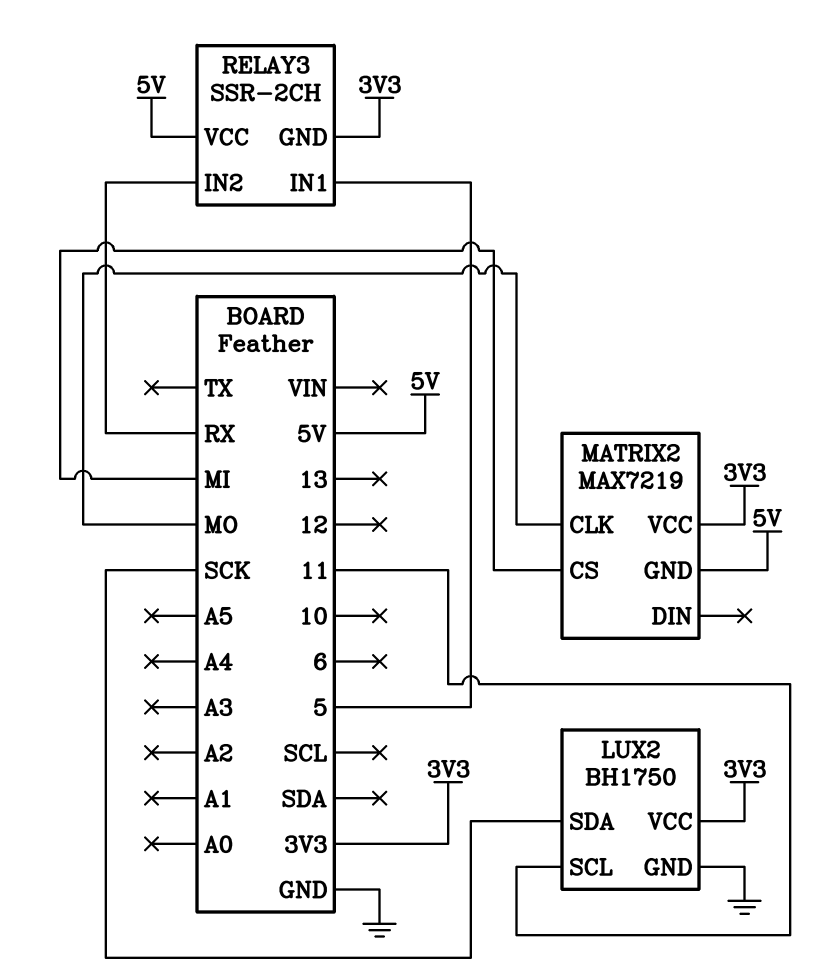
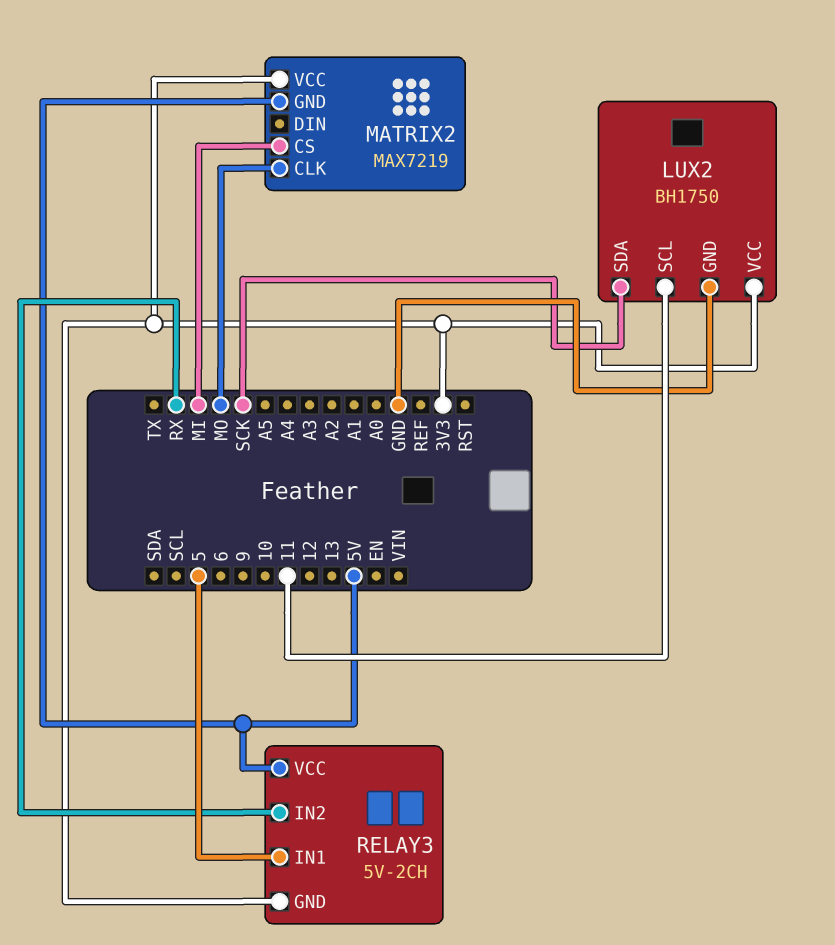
RELAY3: SSR-2CH -> 5V-2CH

